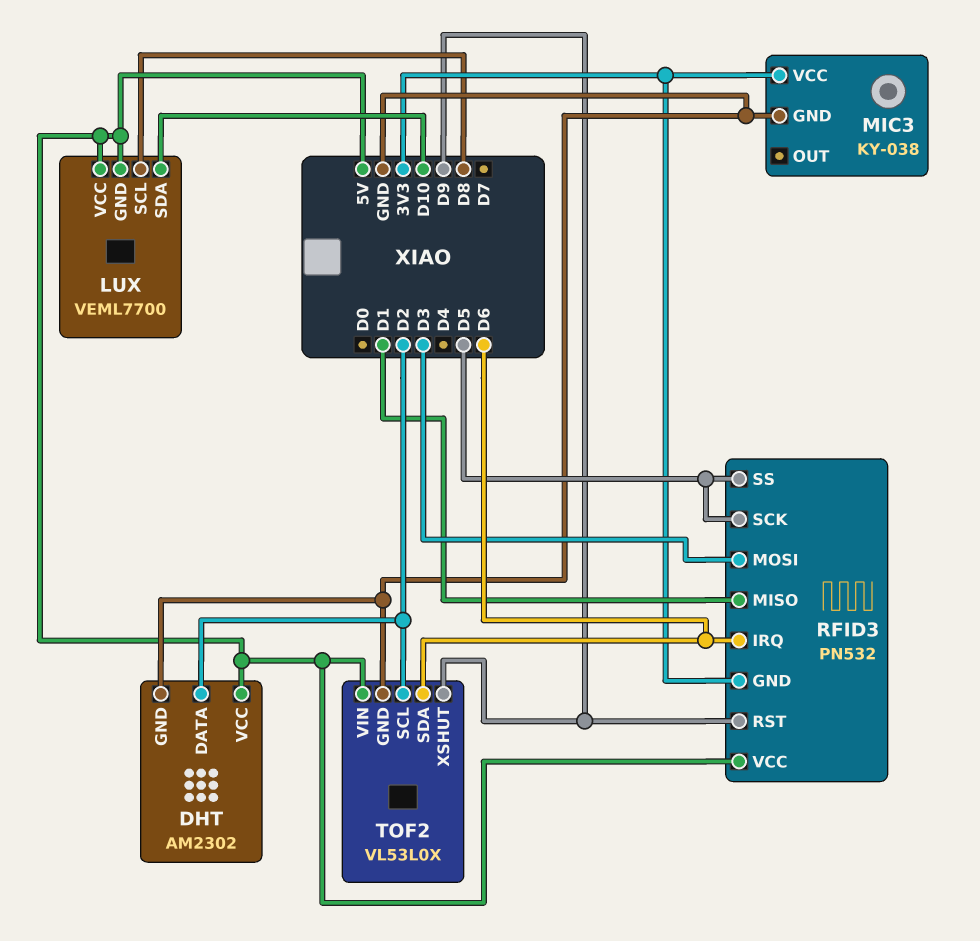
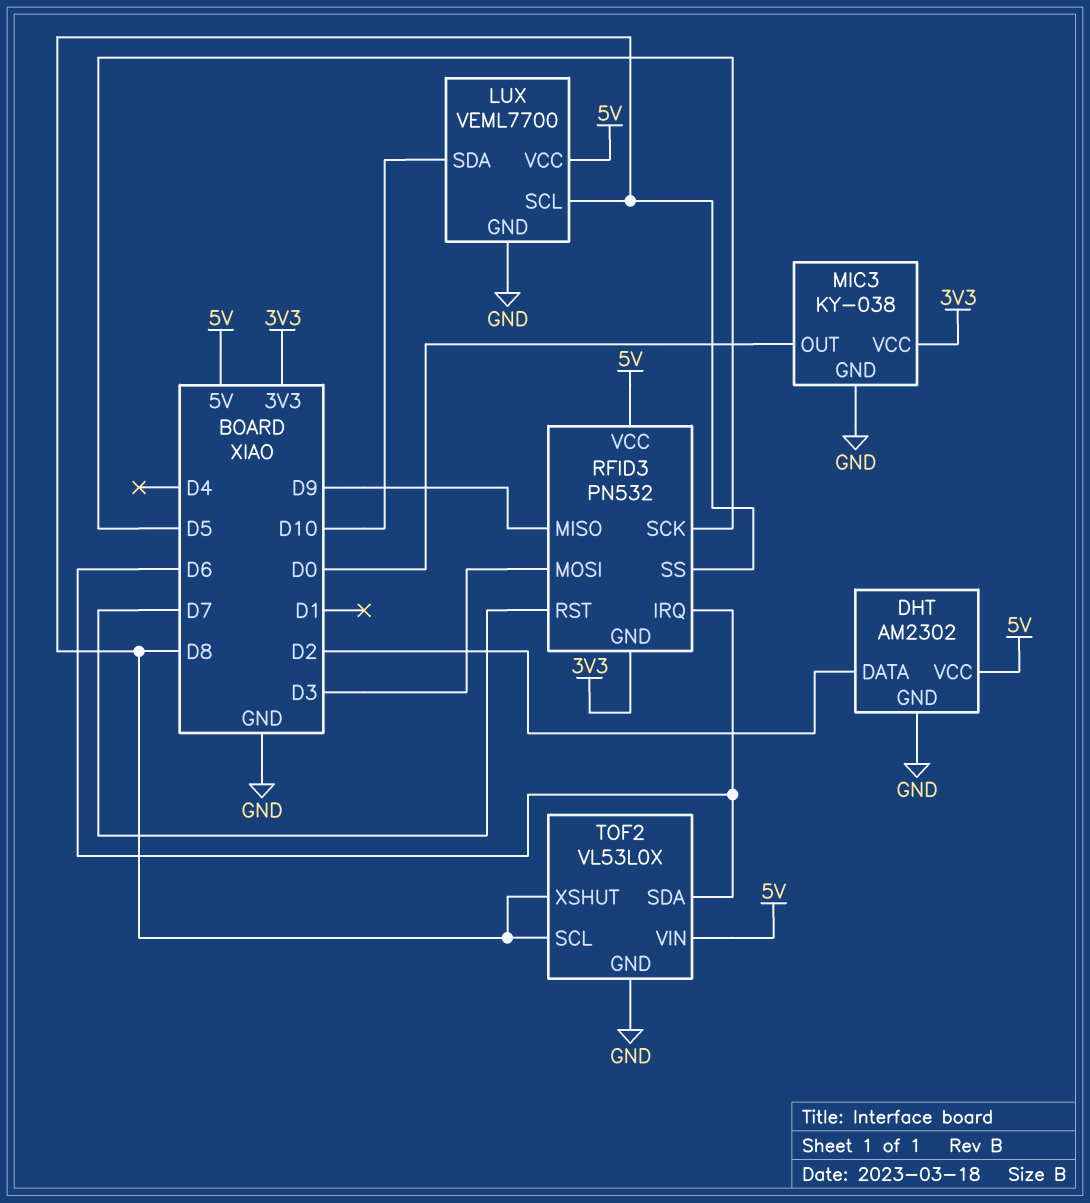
LUX pin GND: 5V -> GND
MIC3 pin OUT: none -> D0
RFID3 pin MISO: D1 -> D9
RFID3 pin RST: D9 -> D7
RFID3 pin SS: D5 -> D8
TOF2 pin SCL: D2 -> D8
TOF2 pin XSHUT: D9 -> D8

